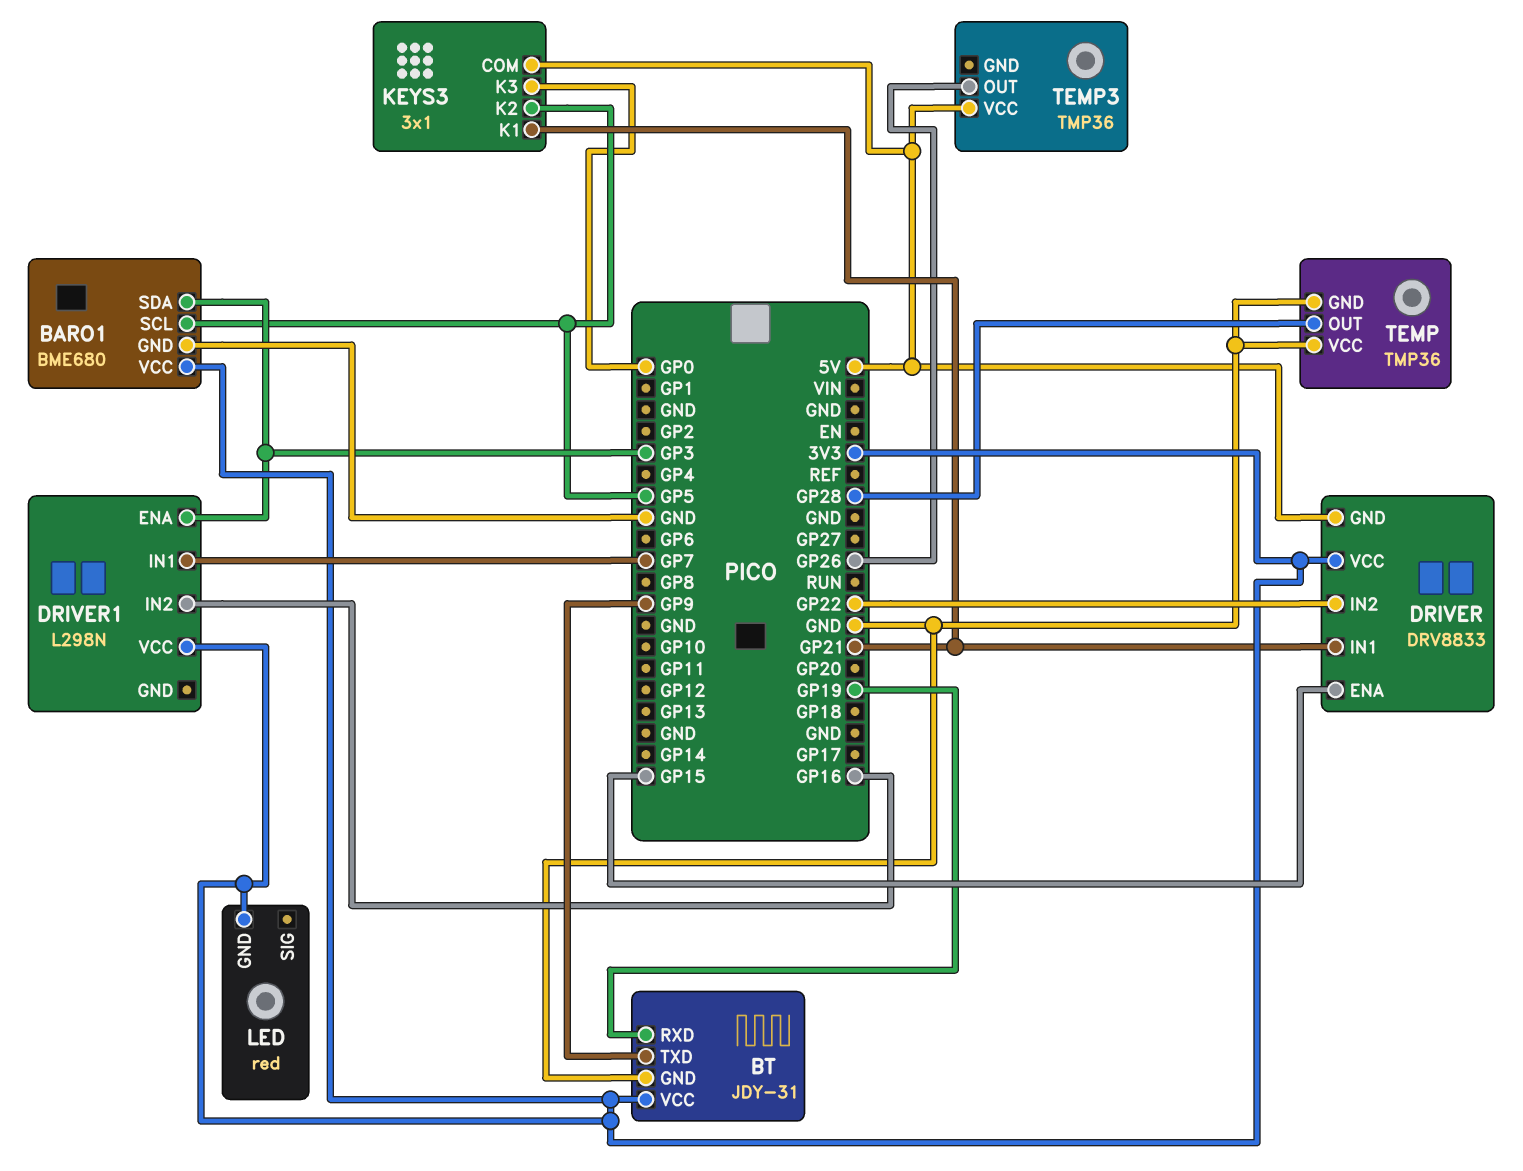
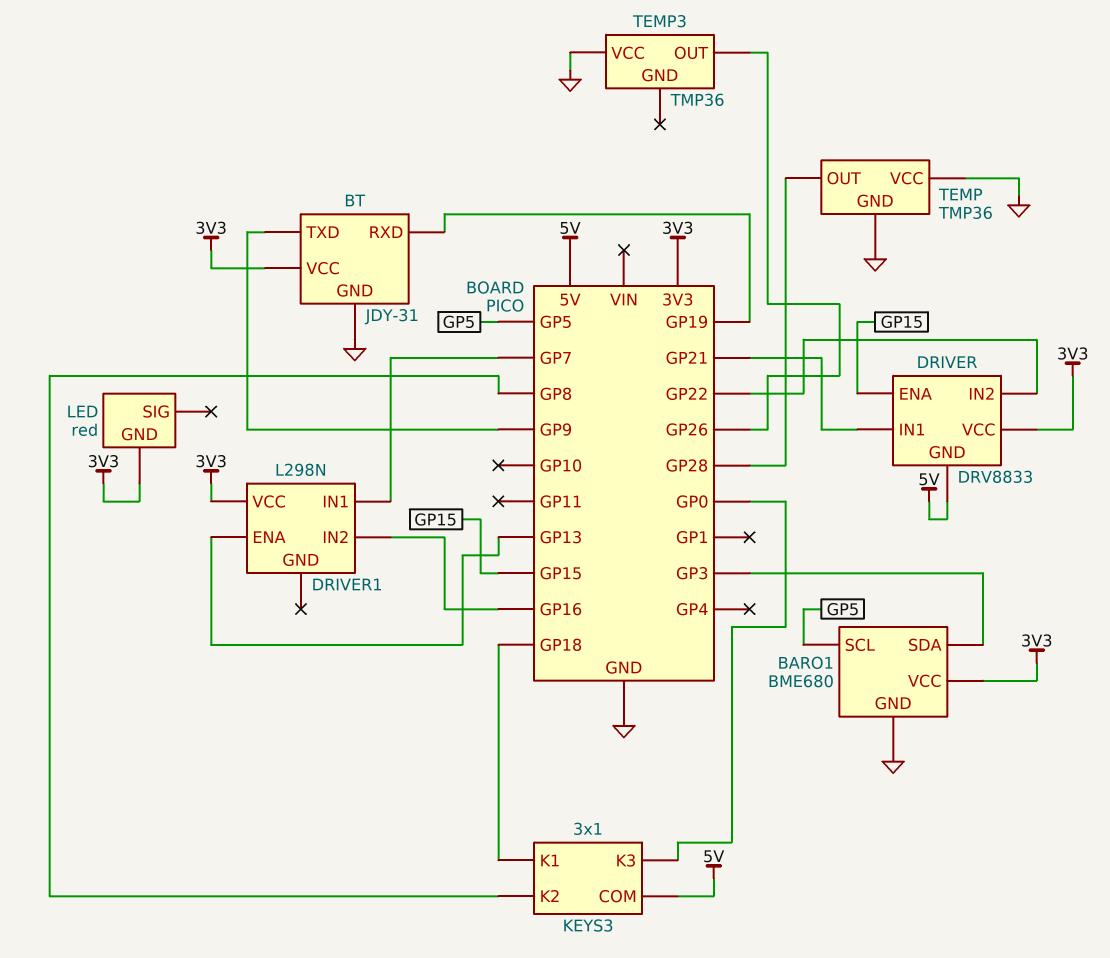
DRIVER1 pin ENA: GP3 -> GP13
KEYS3 pin K1: GP21 -> GP18
KEYS3 pin K2: GP5 -> GP8
TEMP3 pin VCC: 5V -> GND

